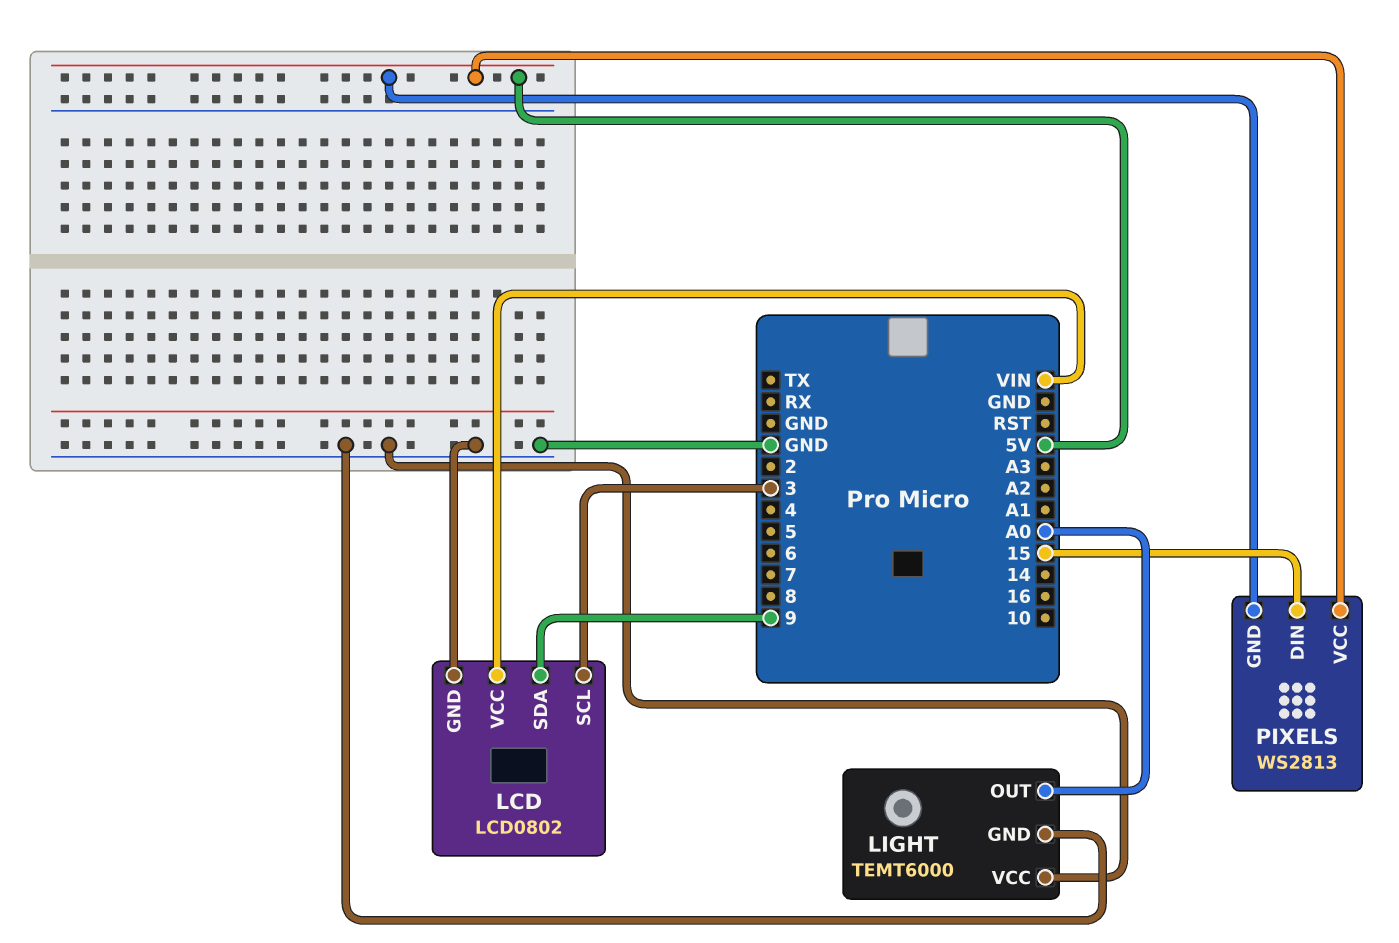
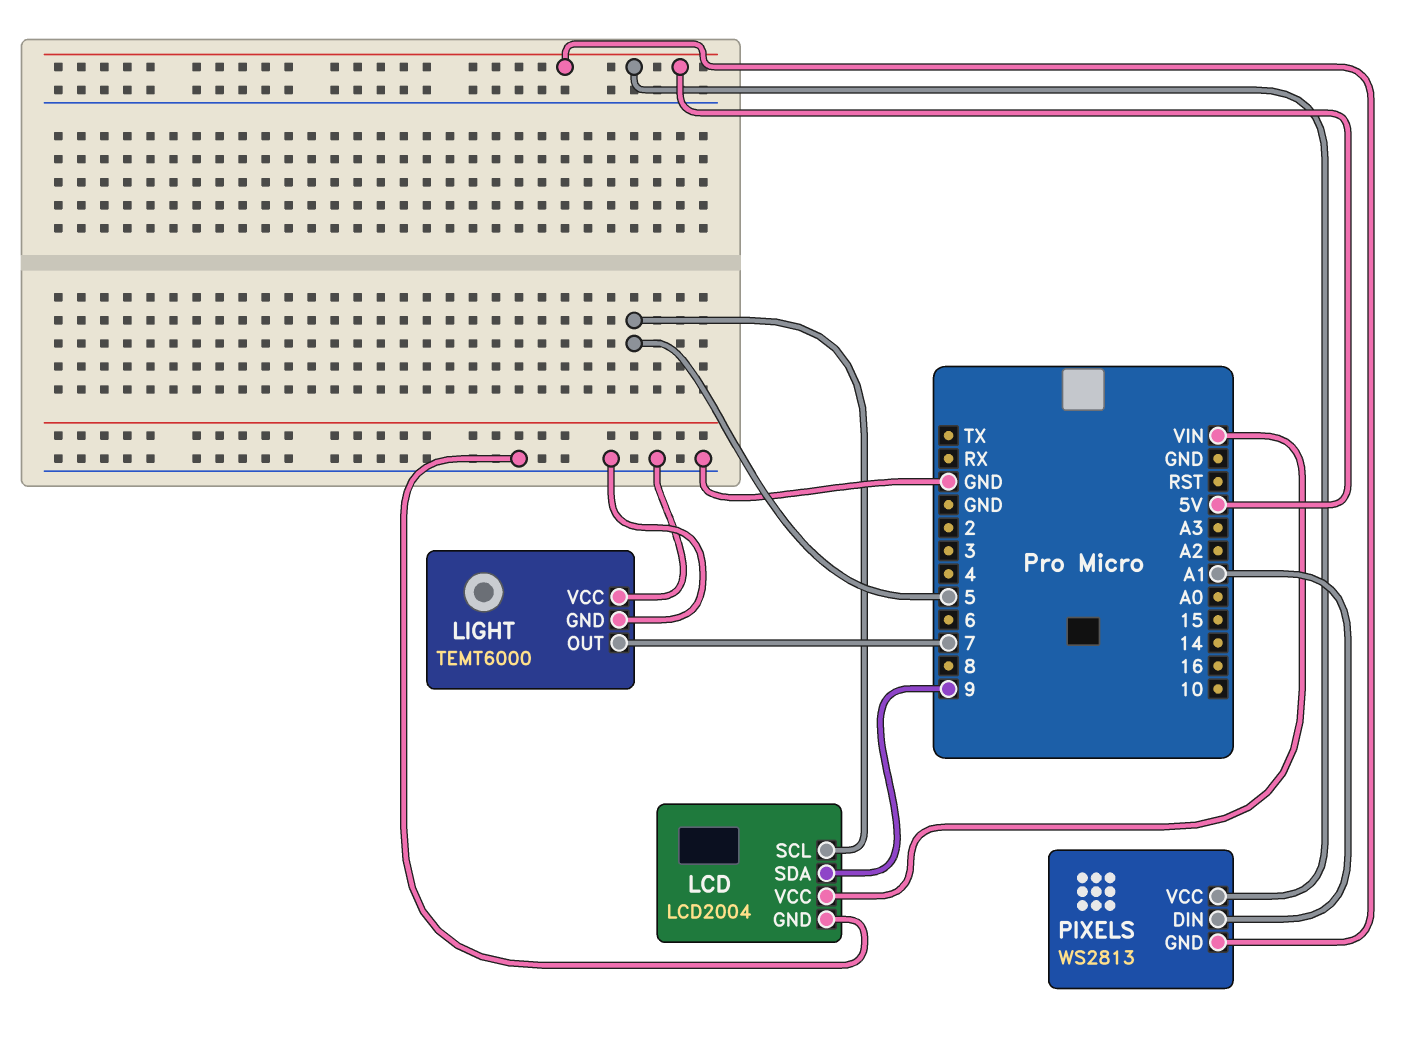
LCD: LCD0802 -> LCD2004
LCD pin SCL: 3 -> 5
LIGHT pin OUT: A0 -> 7
PIXELS pin DIN: 15 -> A1

